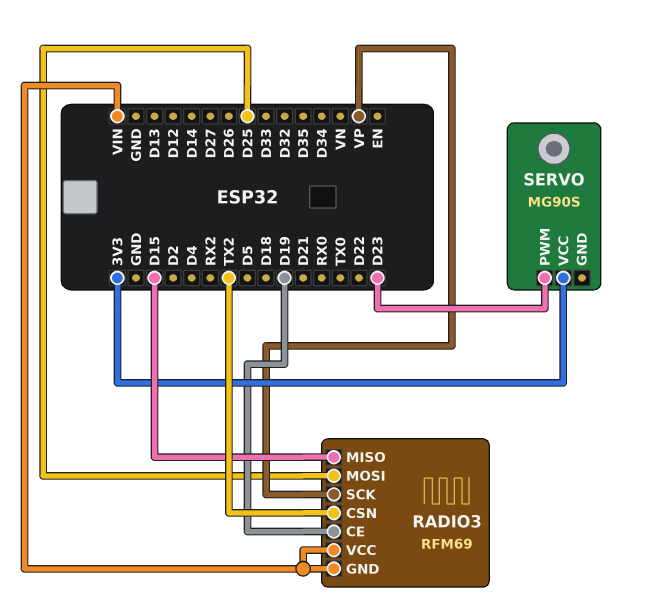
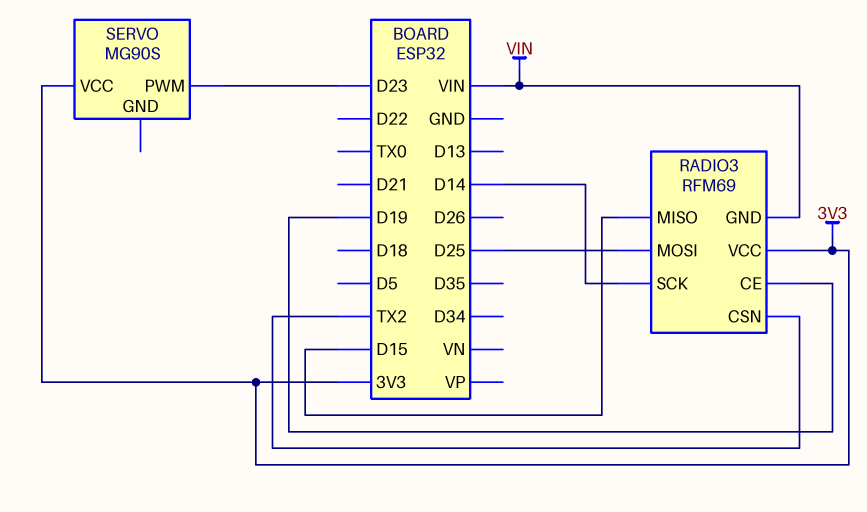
RADIO3 pin SCK: VP -> D14
RADIO3 pin VCC: VIN -> 3V3

